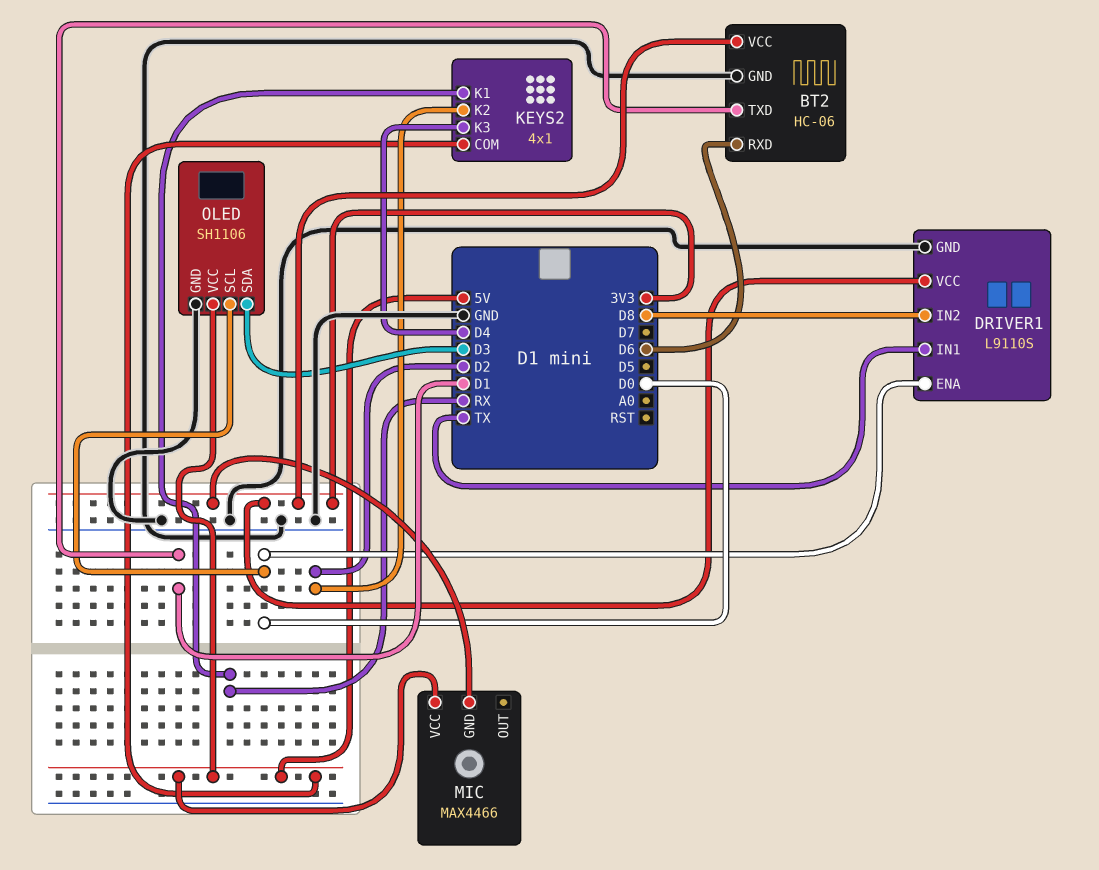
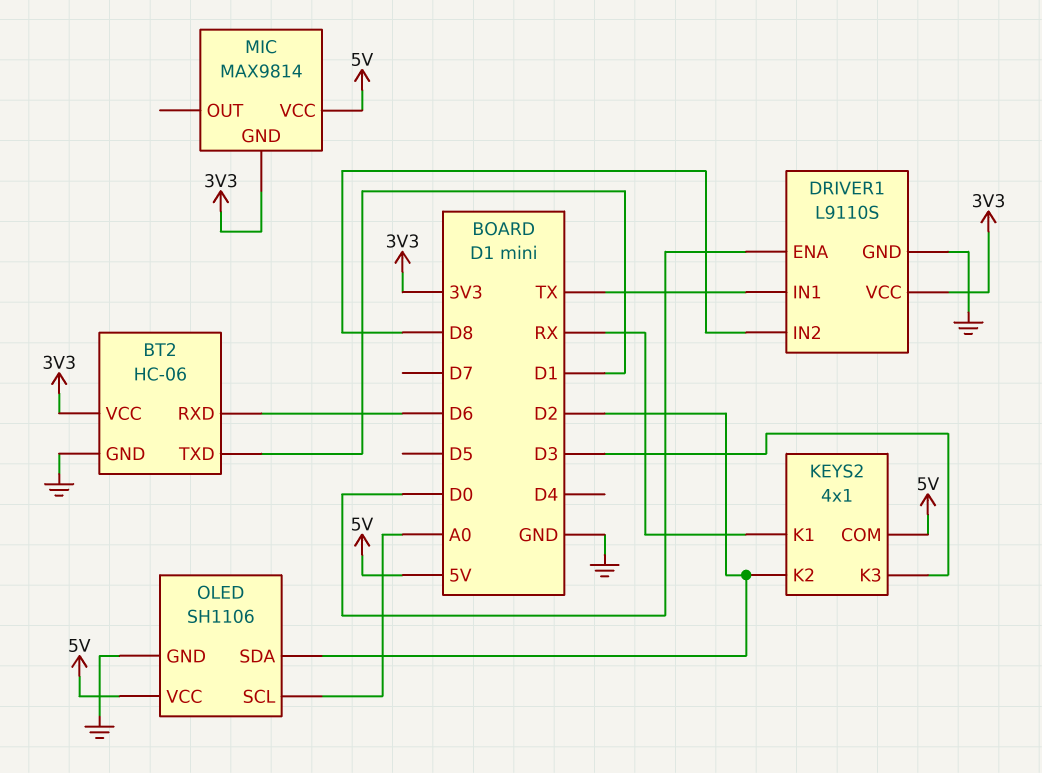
KEYS2 pin K3: D4 -> D3
MIC: MAX4466 -> MAX9814
OLED pin SCL: D0 -> A0
OLED pin SDA: D3 -> D2

